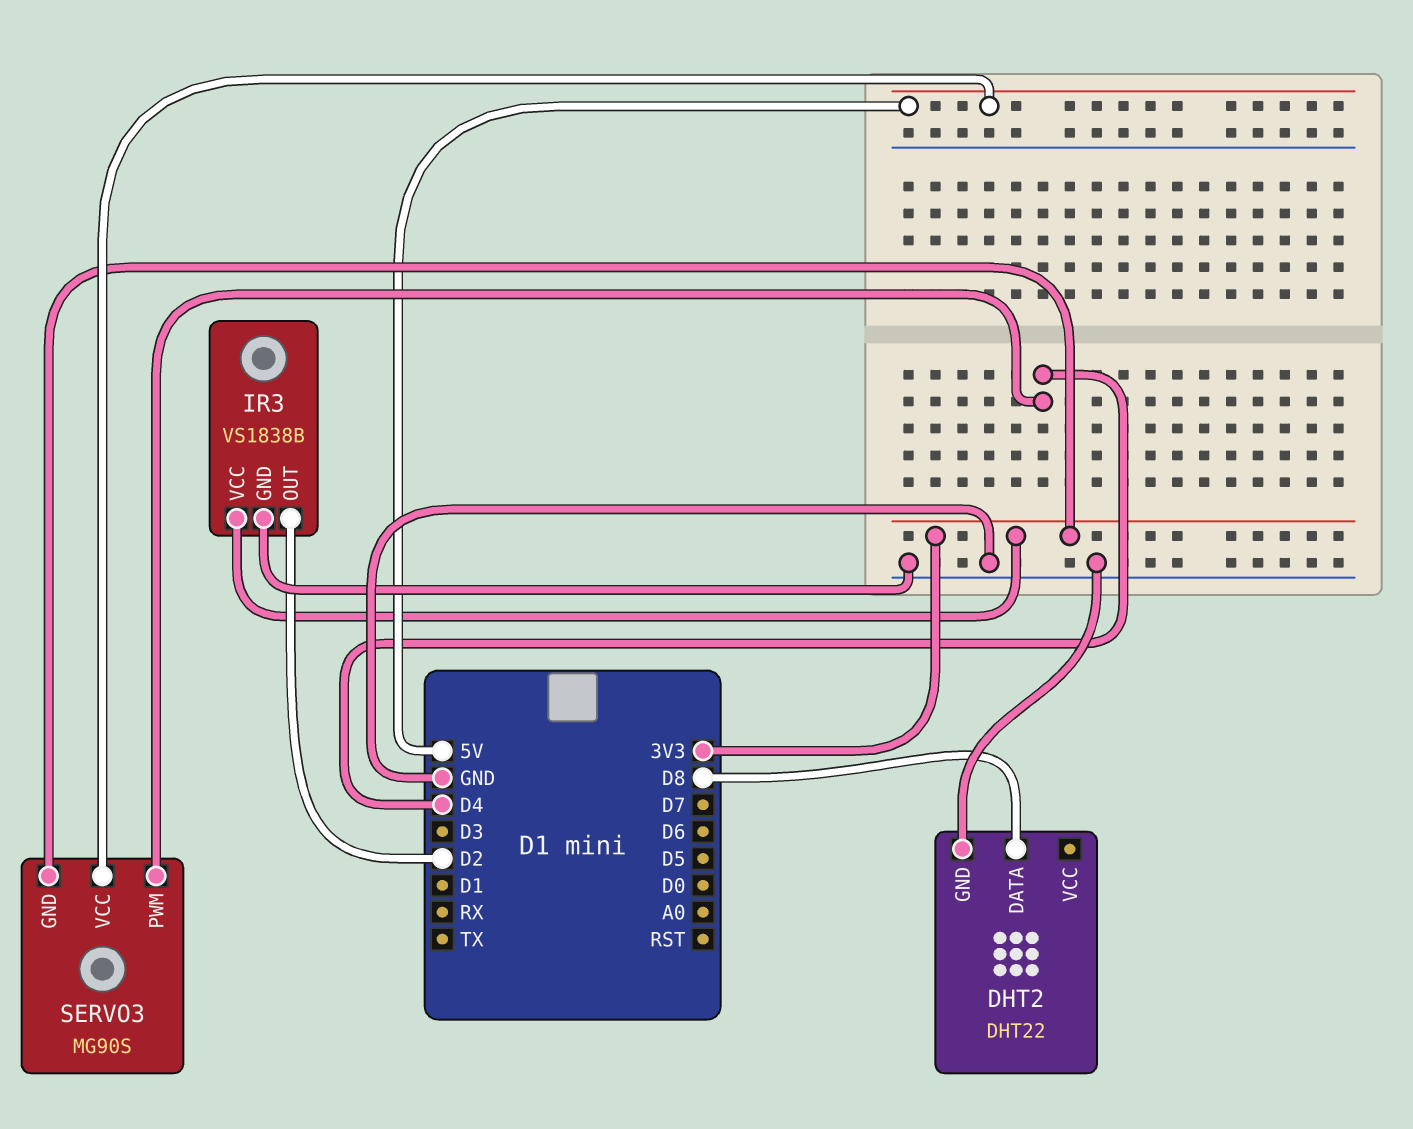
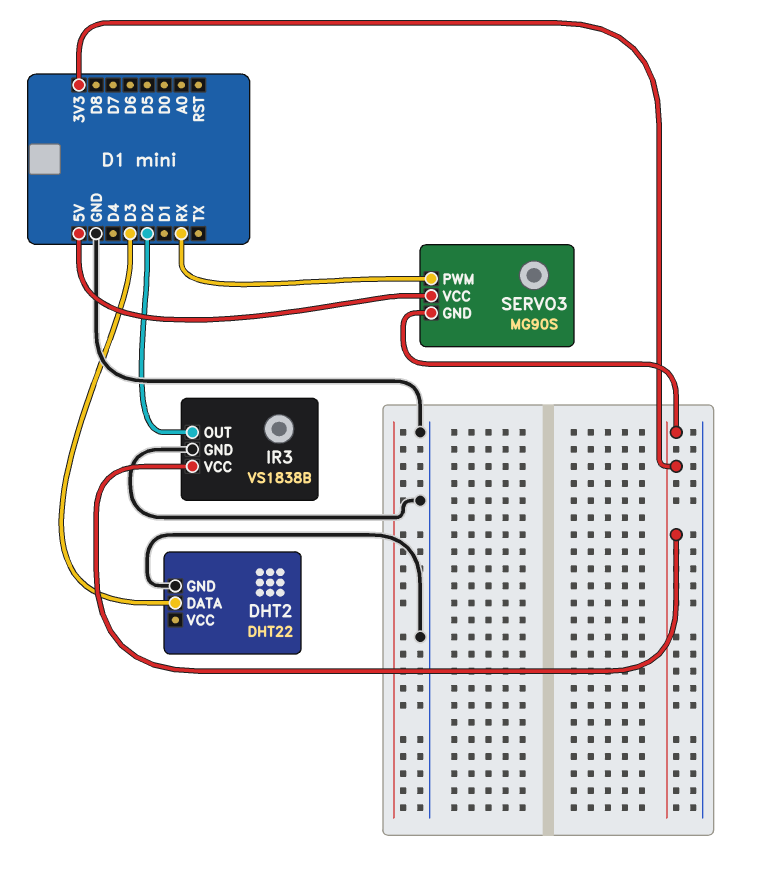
DHT2 pin DATA: D8 -> D3
SERVO3 pin PWM: D4 -> RX

